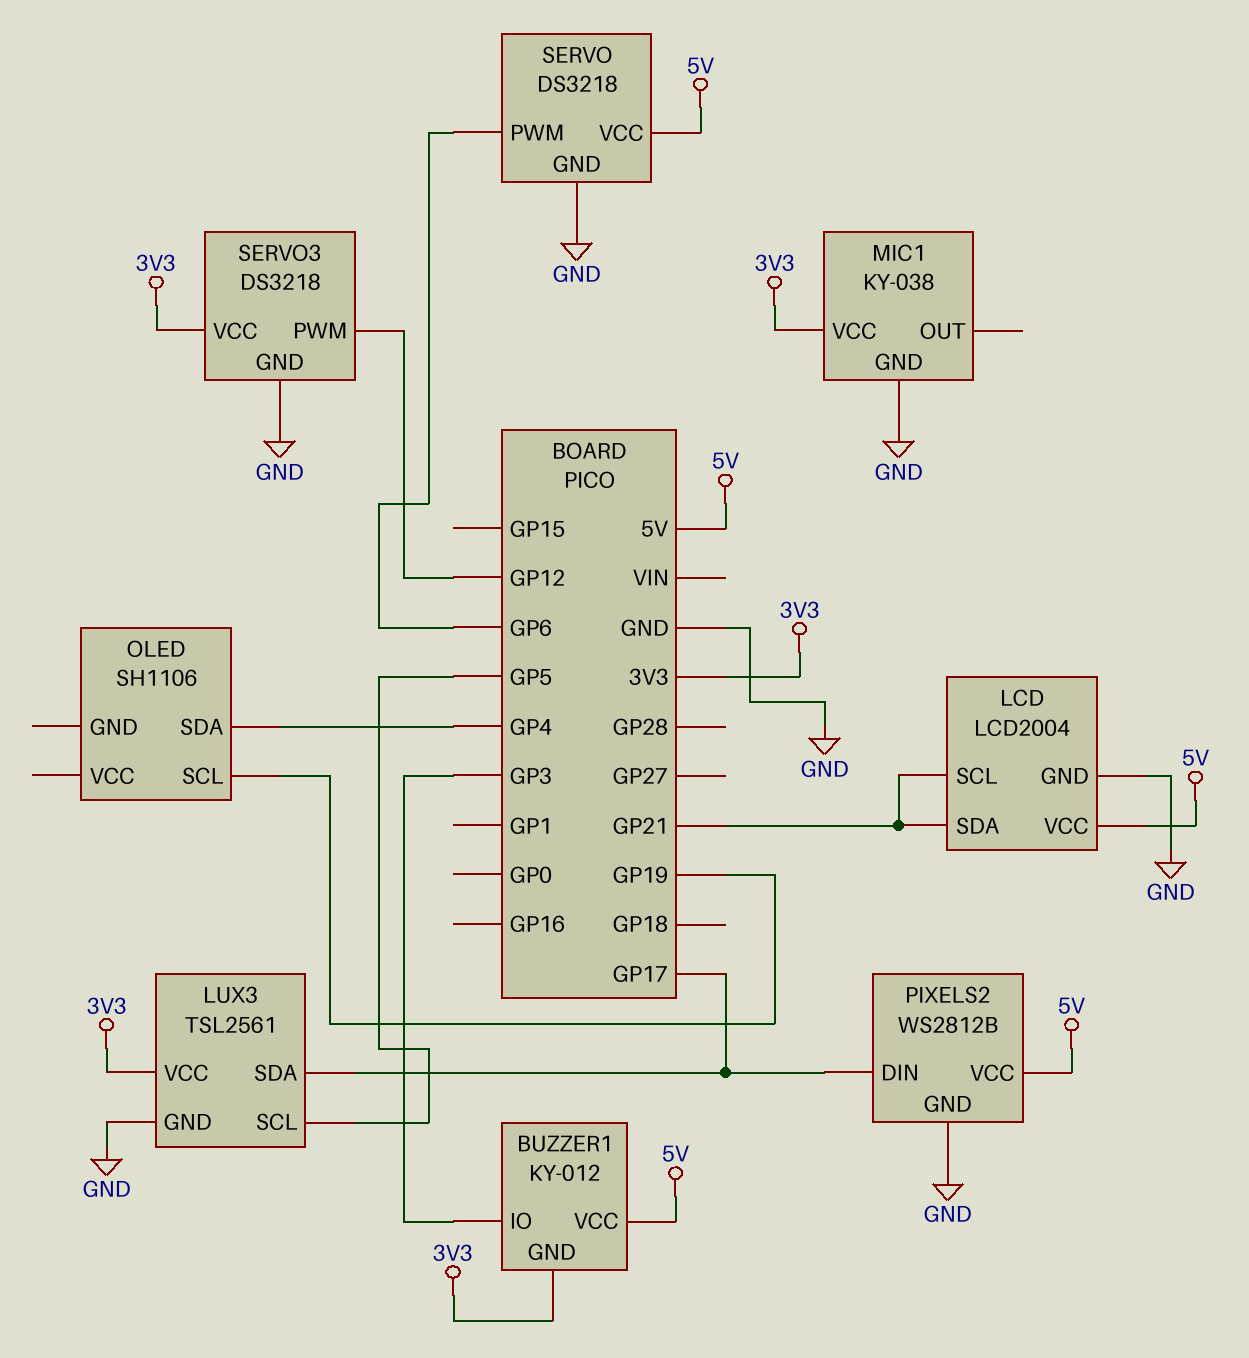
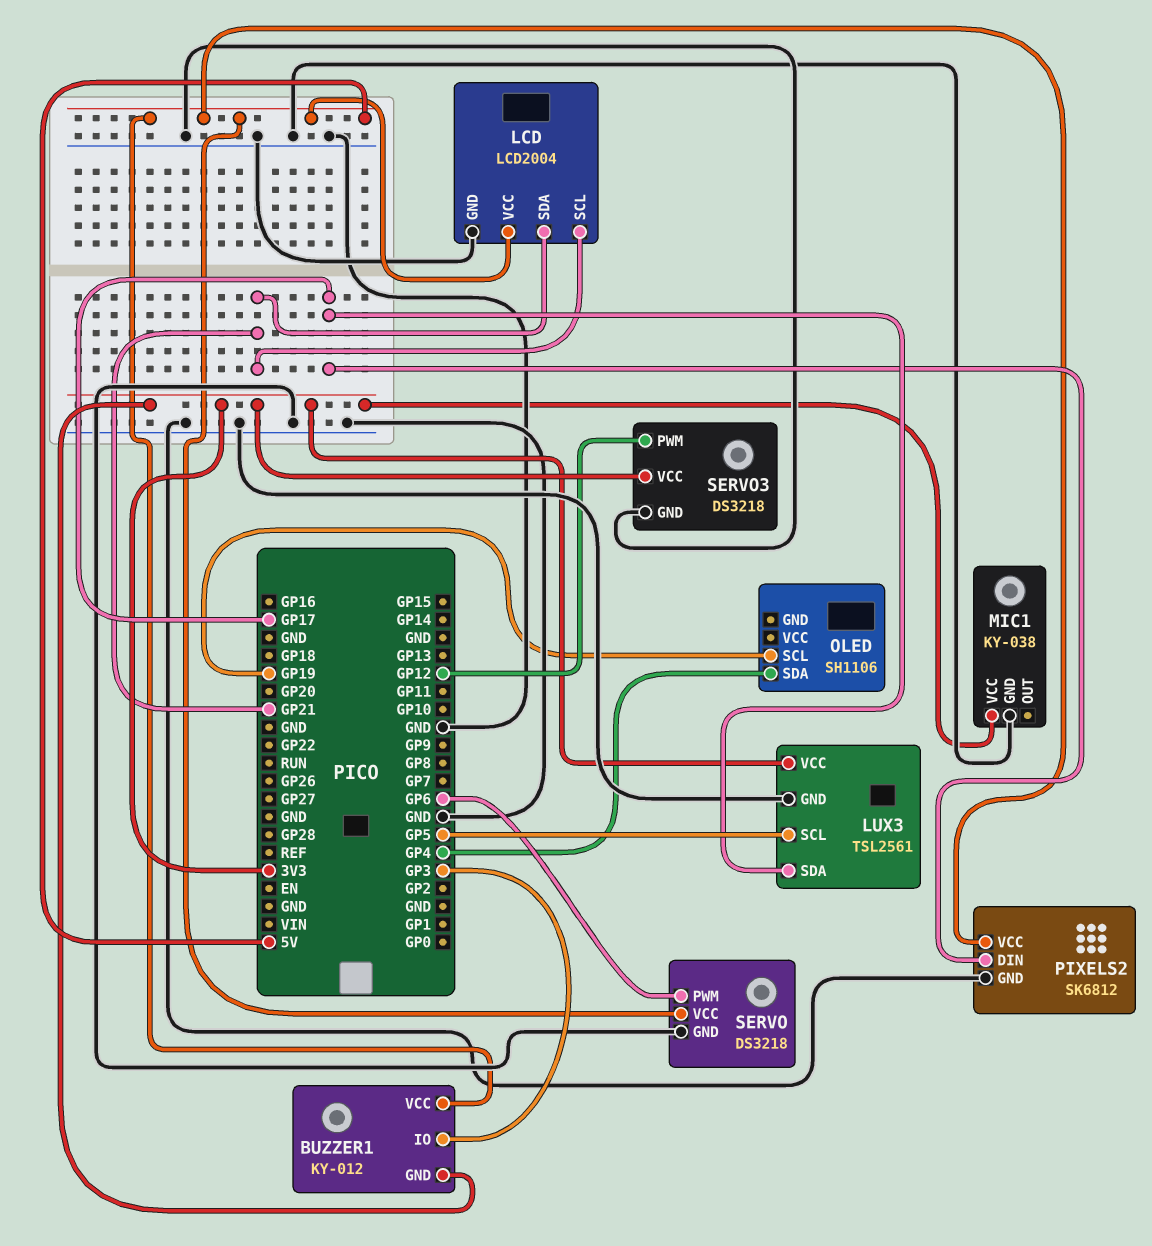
PIXELS2: WS2812B -> SK6812

